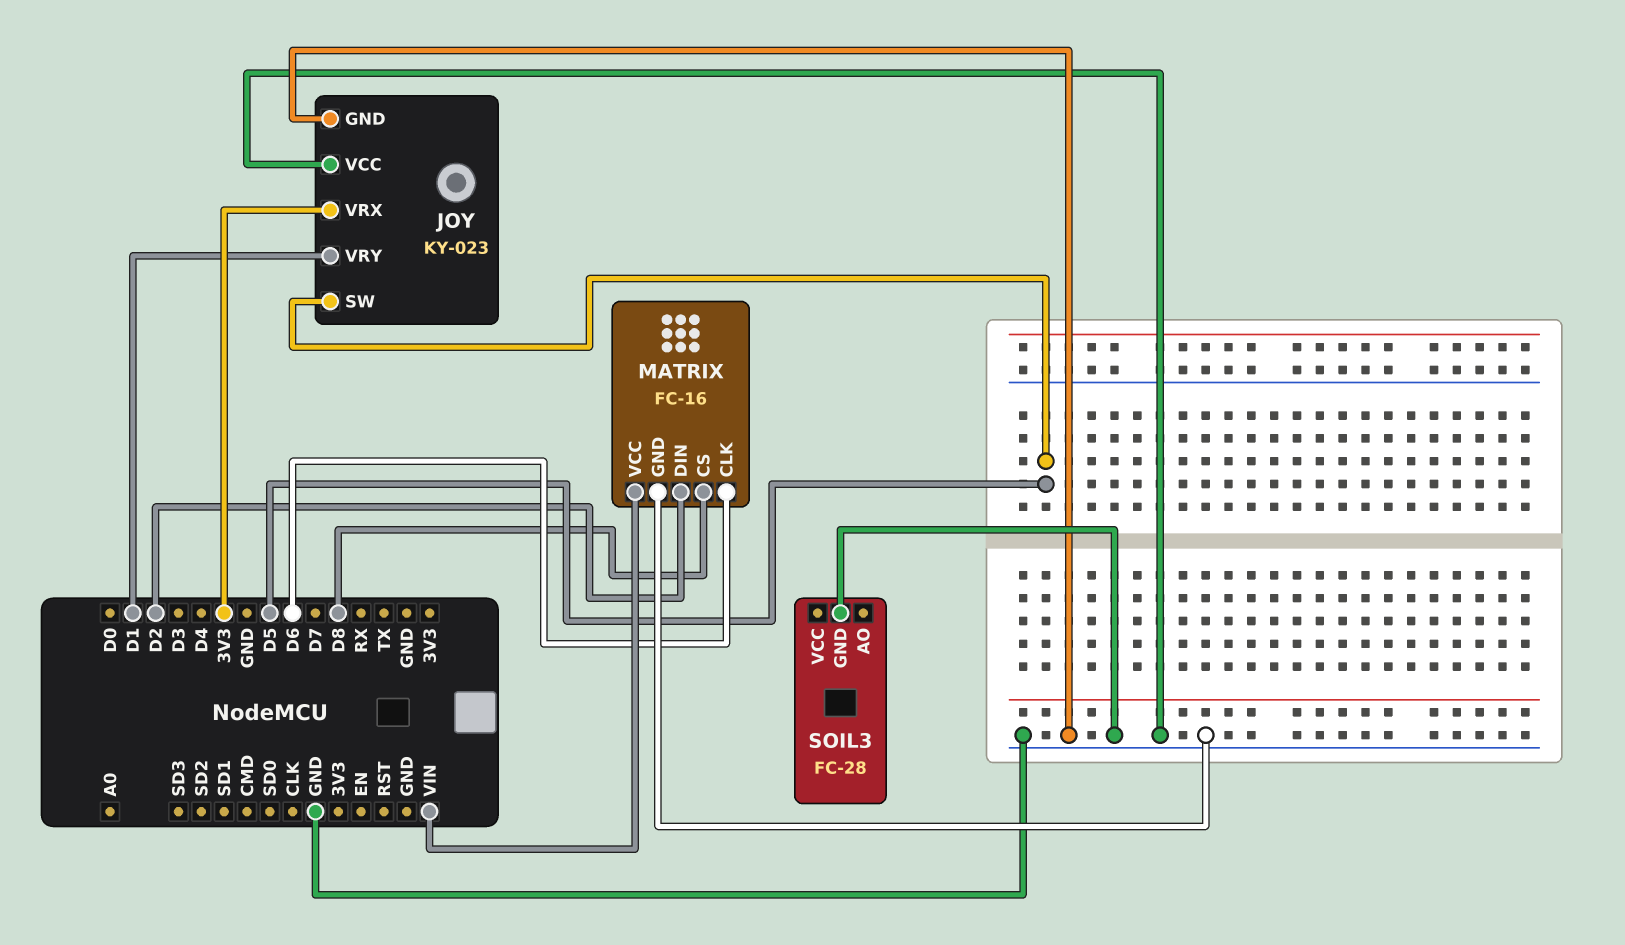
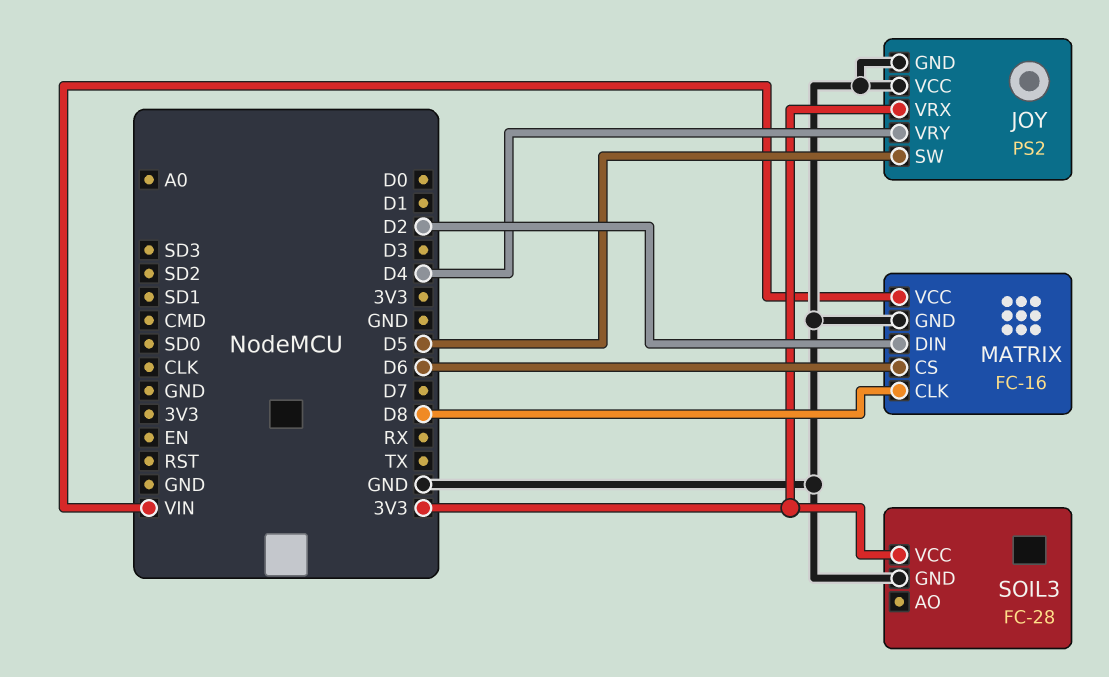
JOY: KY-023 -> PS2
JOY pin VRY: D1 -> D4
MATRIX pin CLK: D6 -> D8
MATRIX pin CS: D8 -> D6
SOIL3 pin VCC: none -> 3V3

